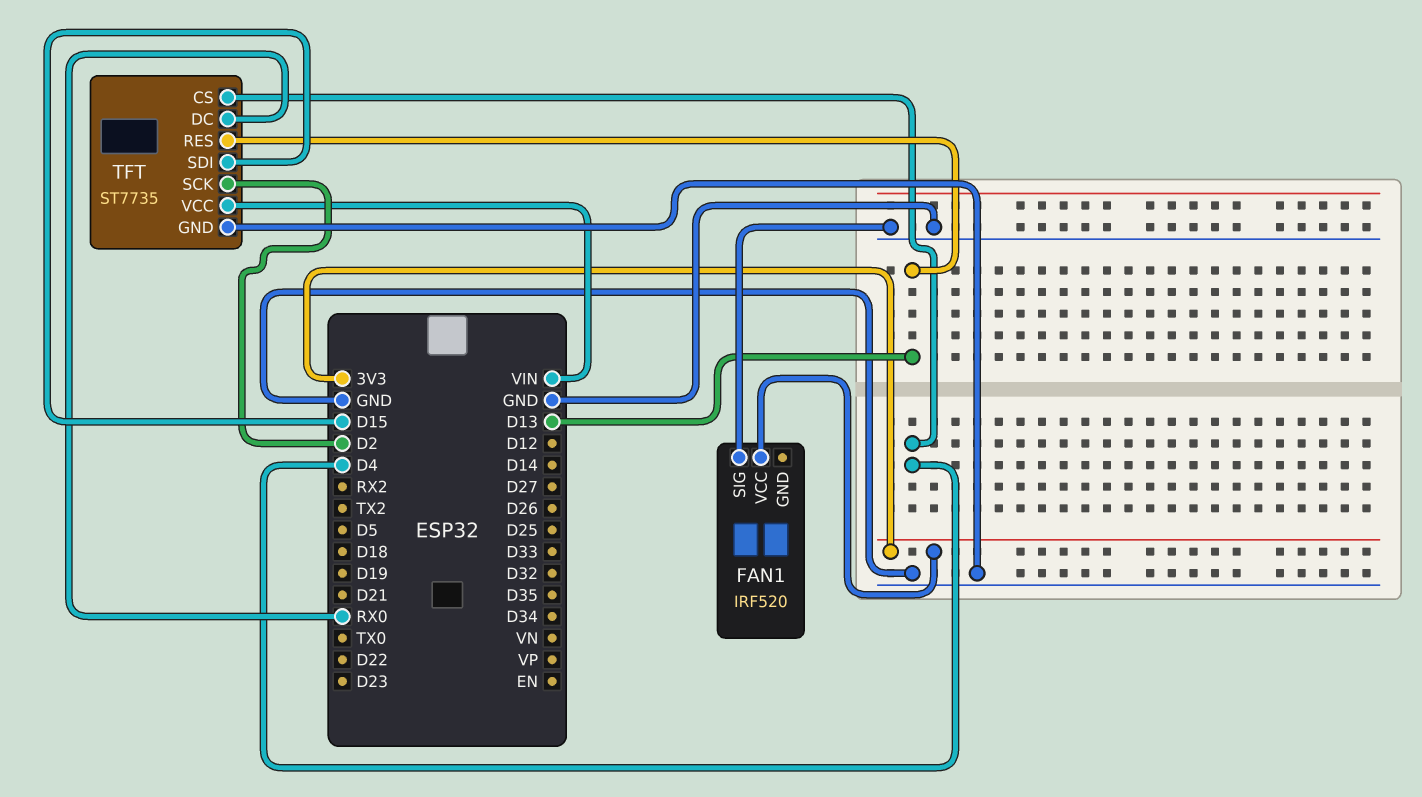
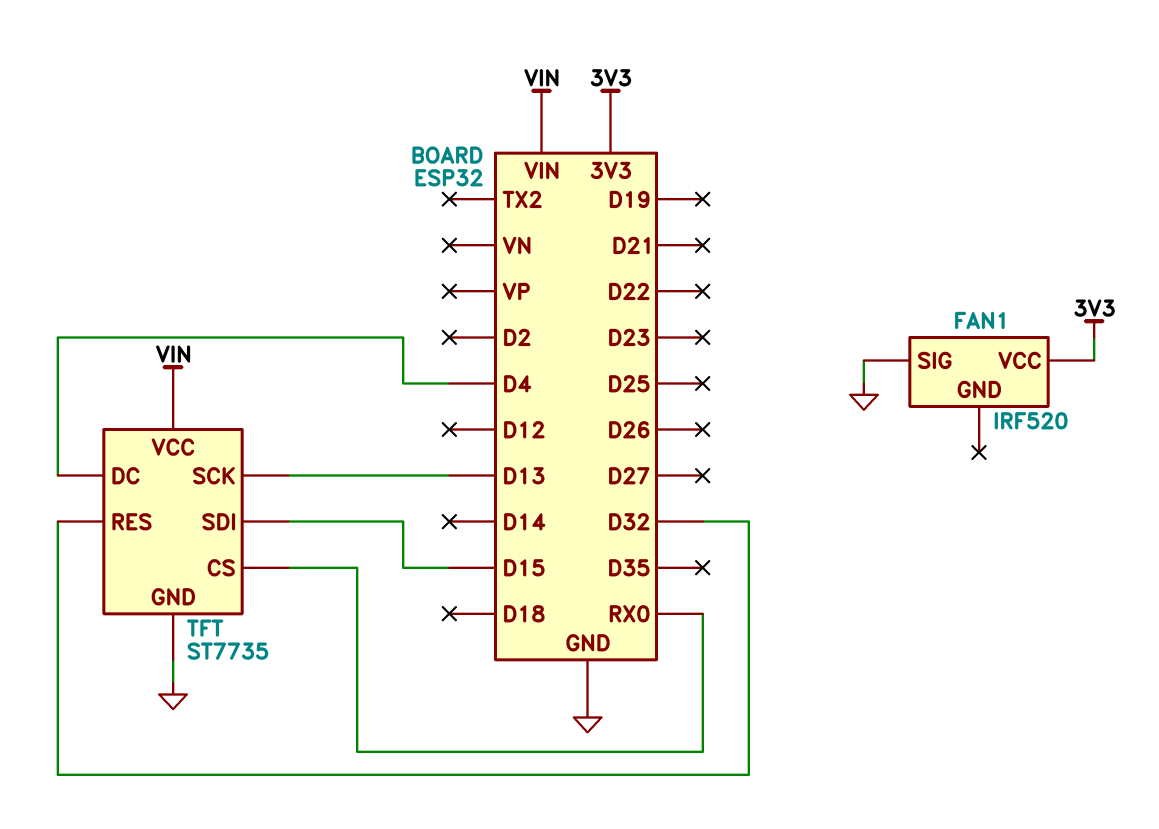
TFT pin CS: D4 -> RX0
TFT pin DC: RX0 -> D4
TFT pin RES: D13 -> D32
TFT pin SCK: D2 -> D13

